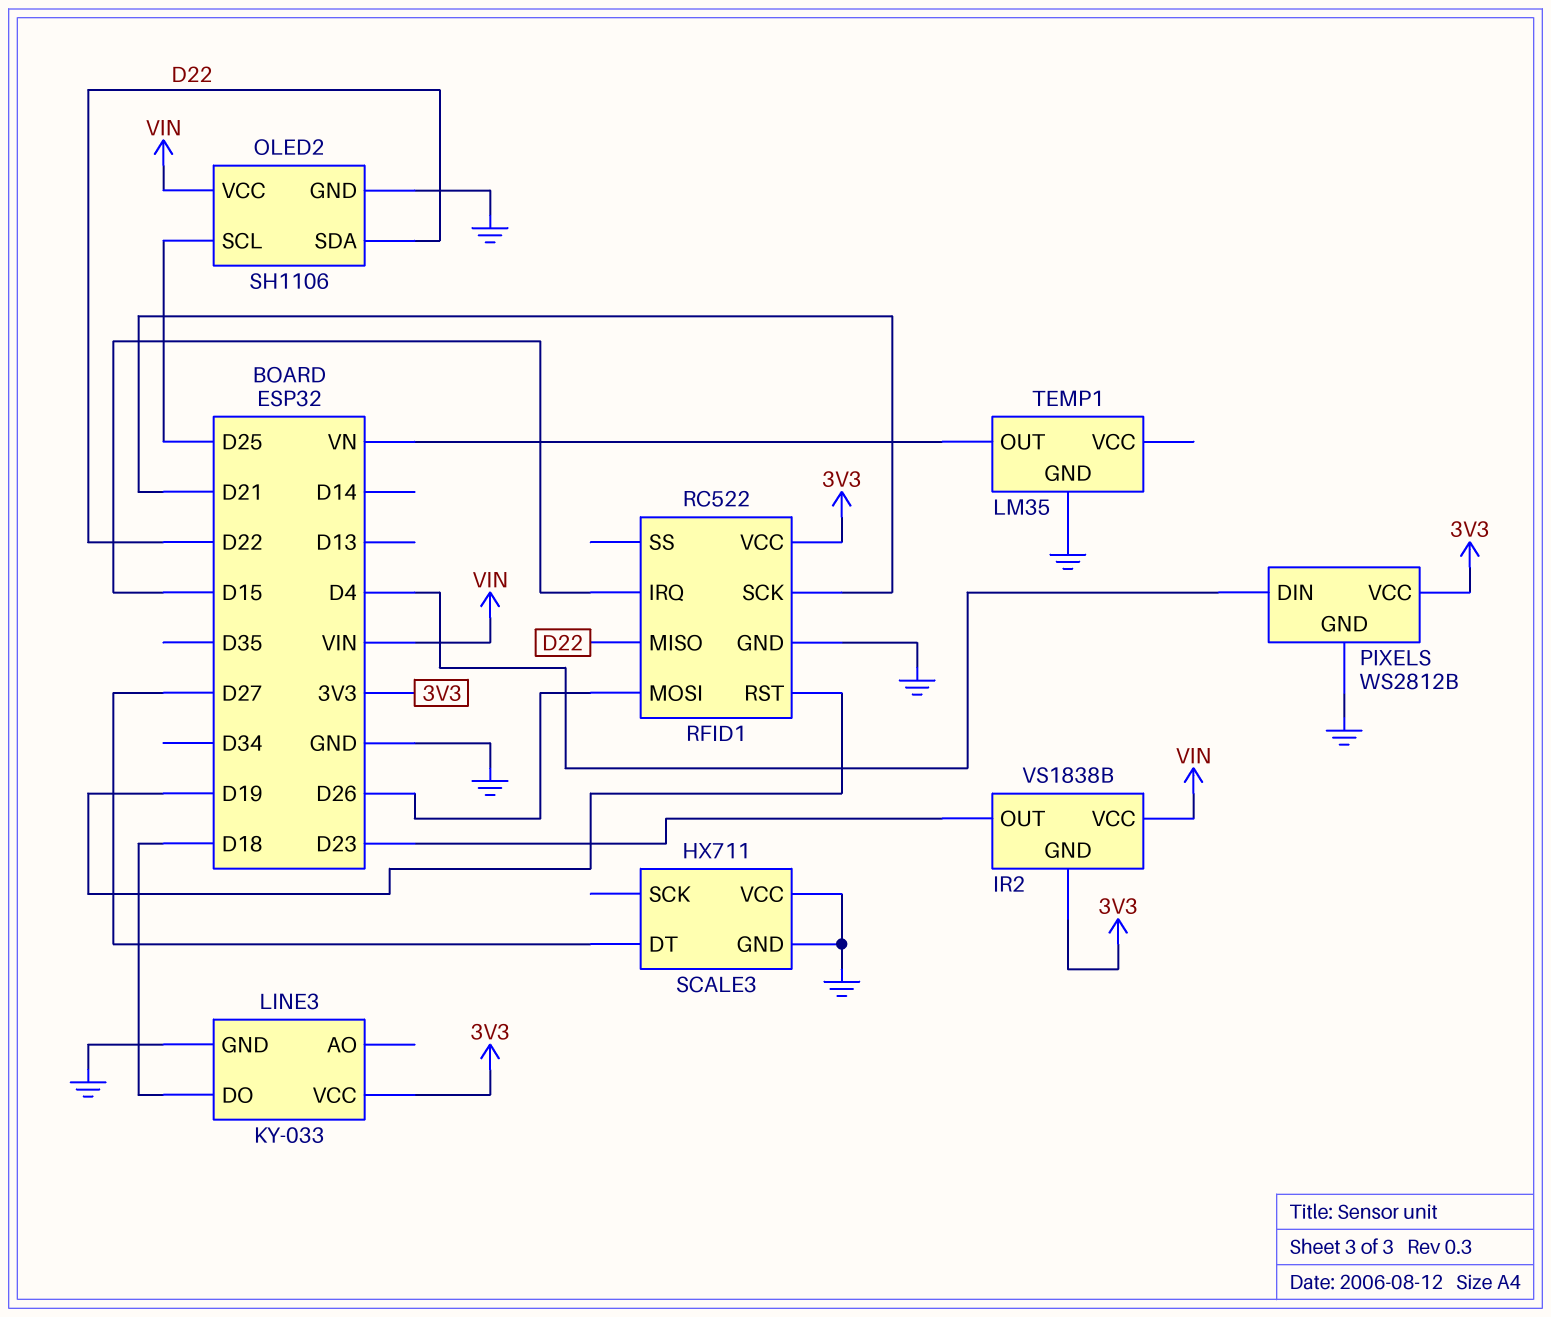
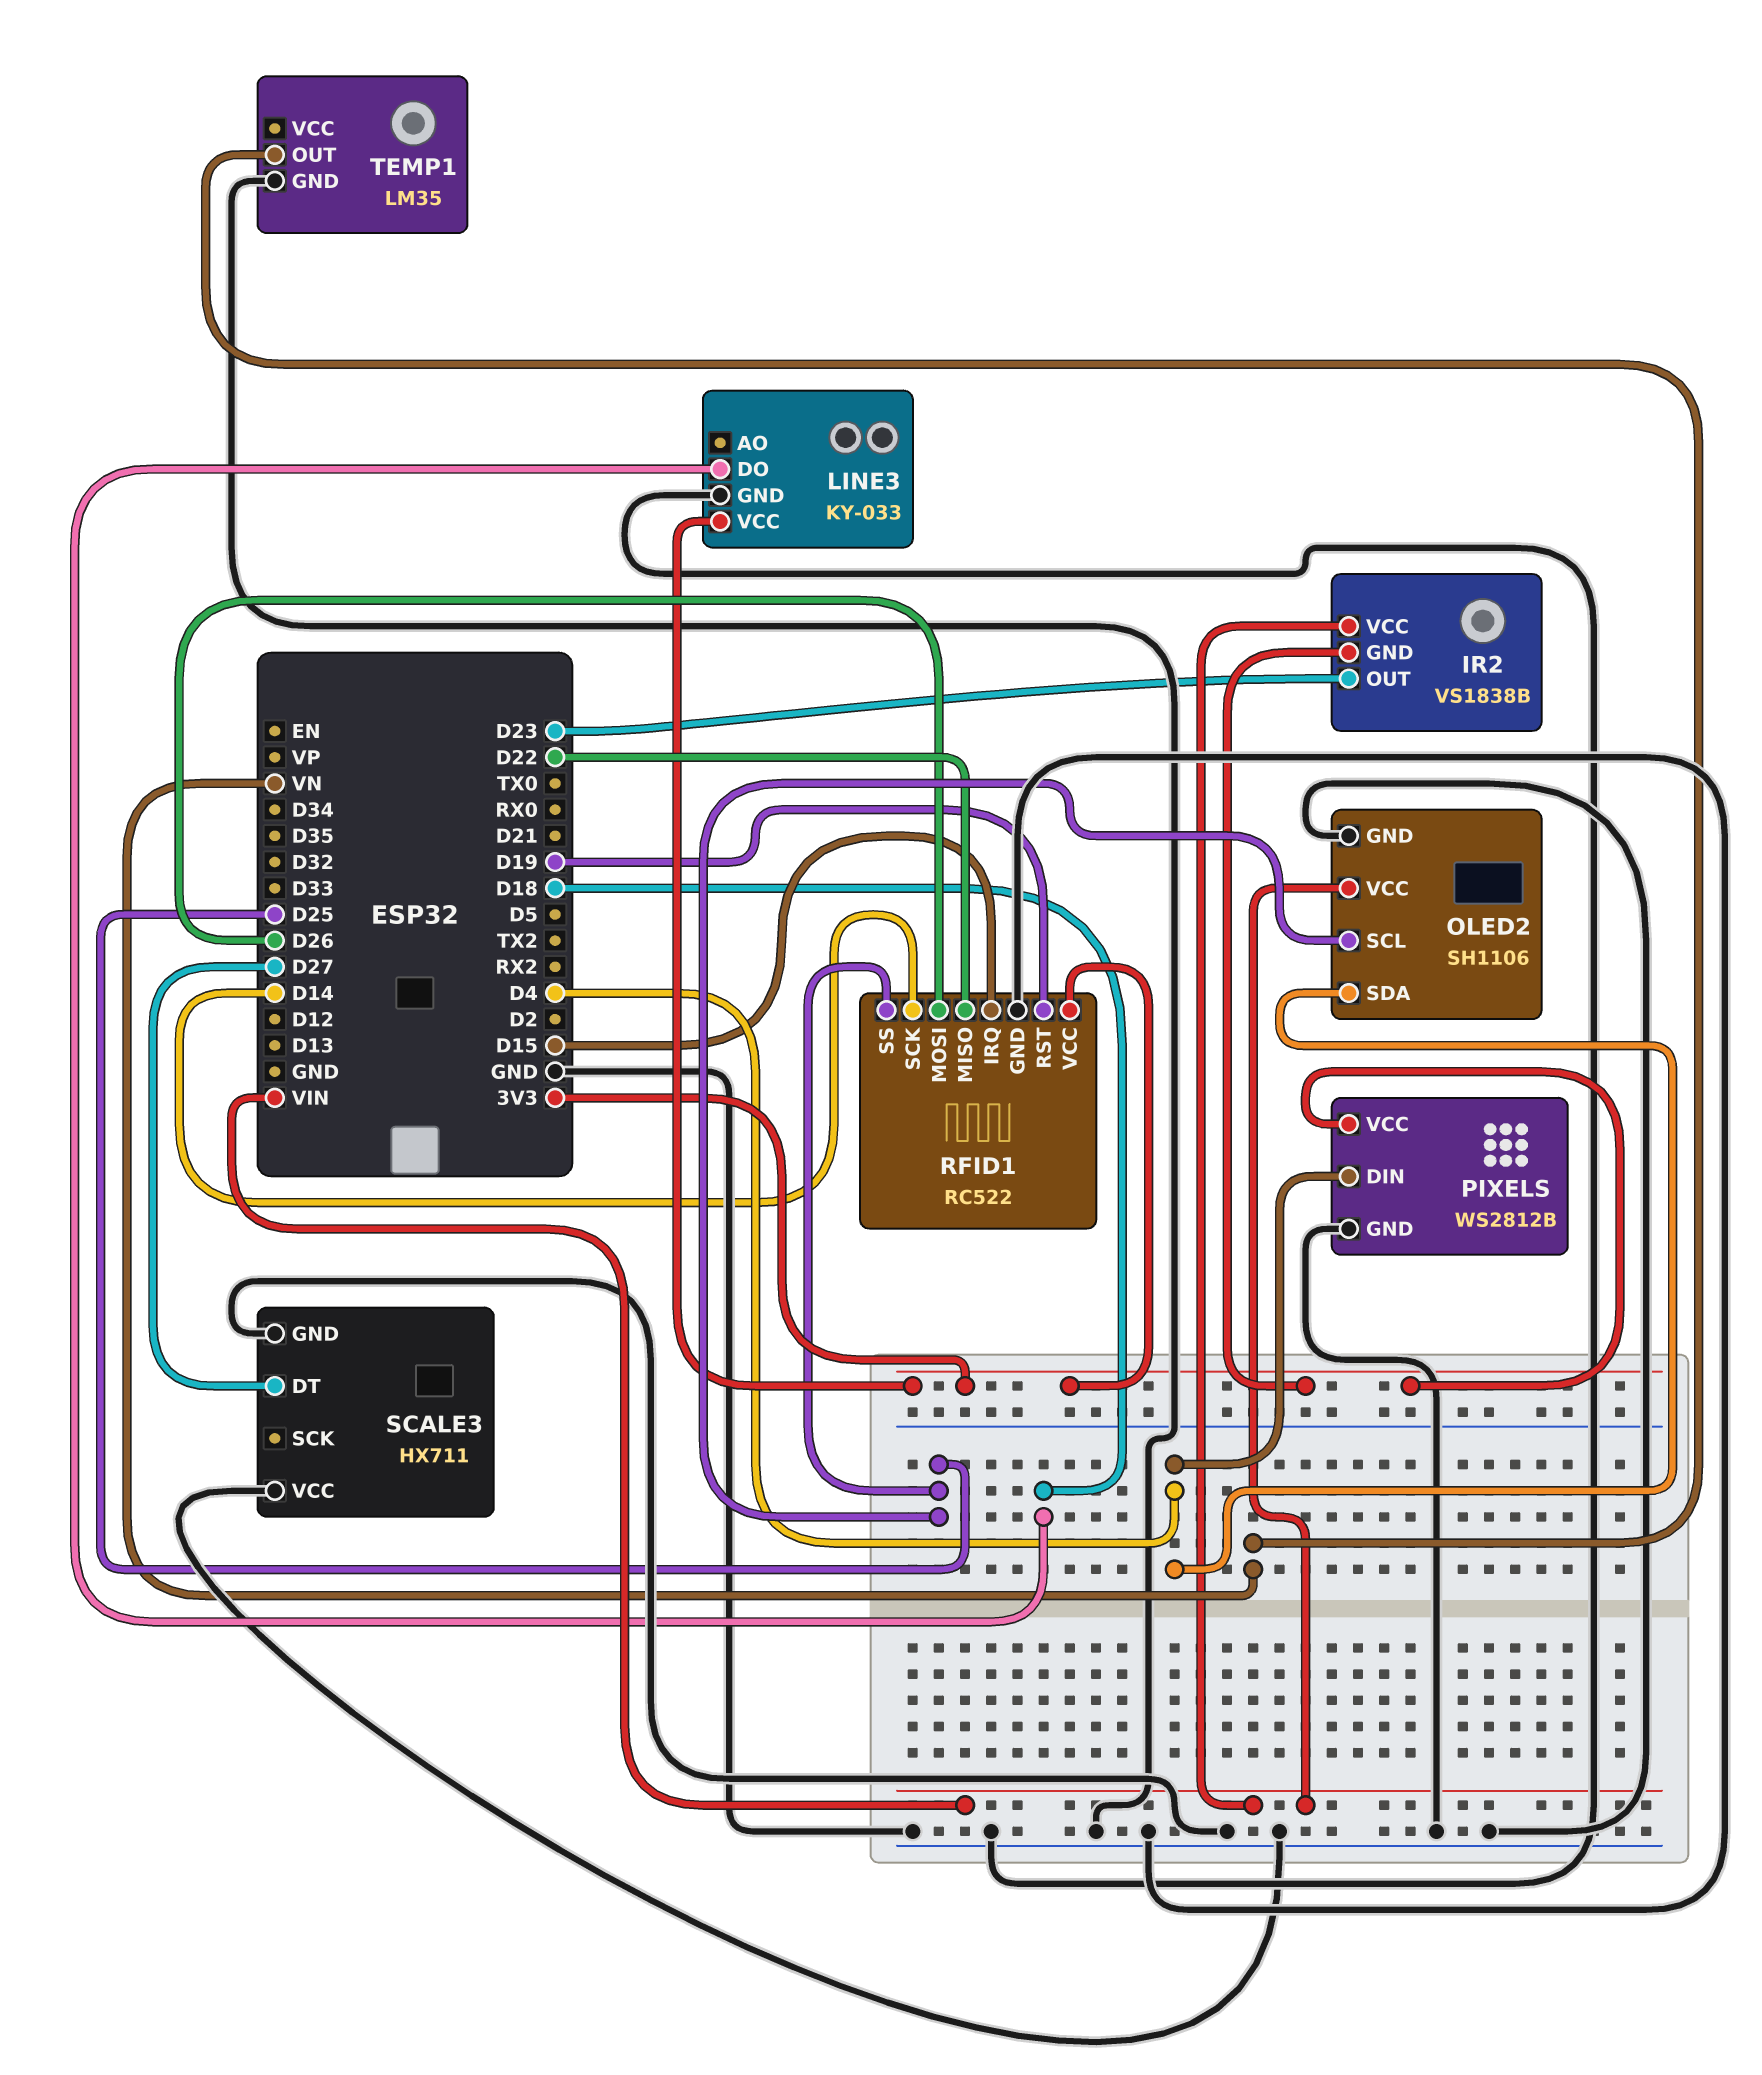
OLED2 pin SDA: D22 -> D4
RFID1 pin SCK: D21 -> D14
RFID1 pin SS: none -> D25

